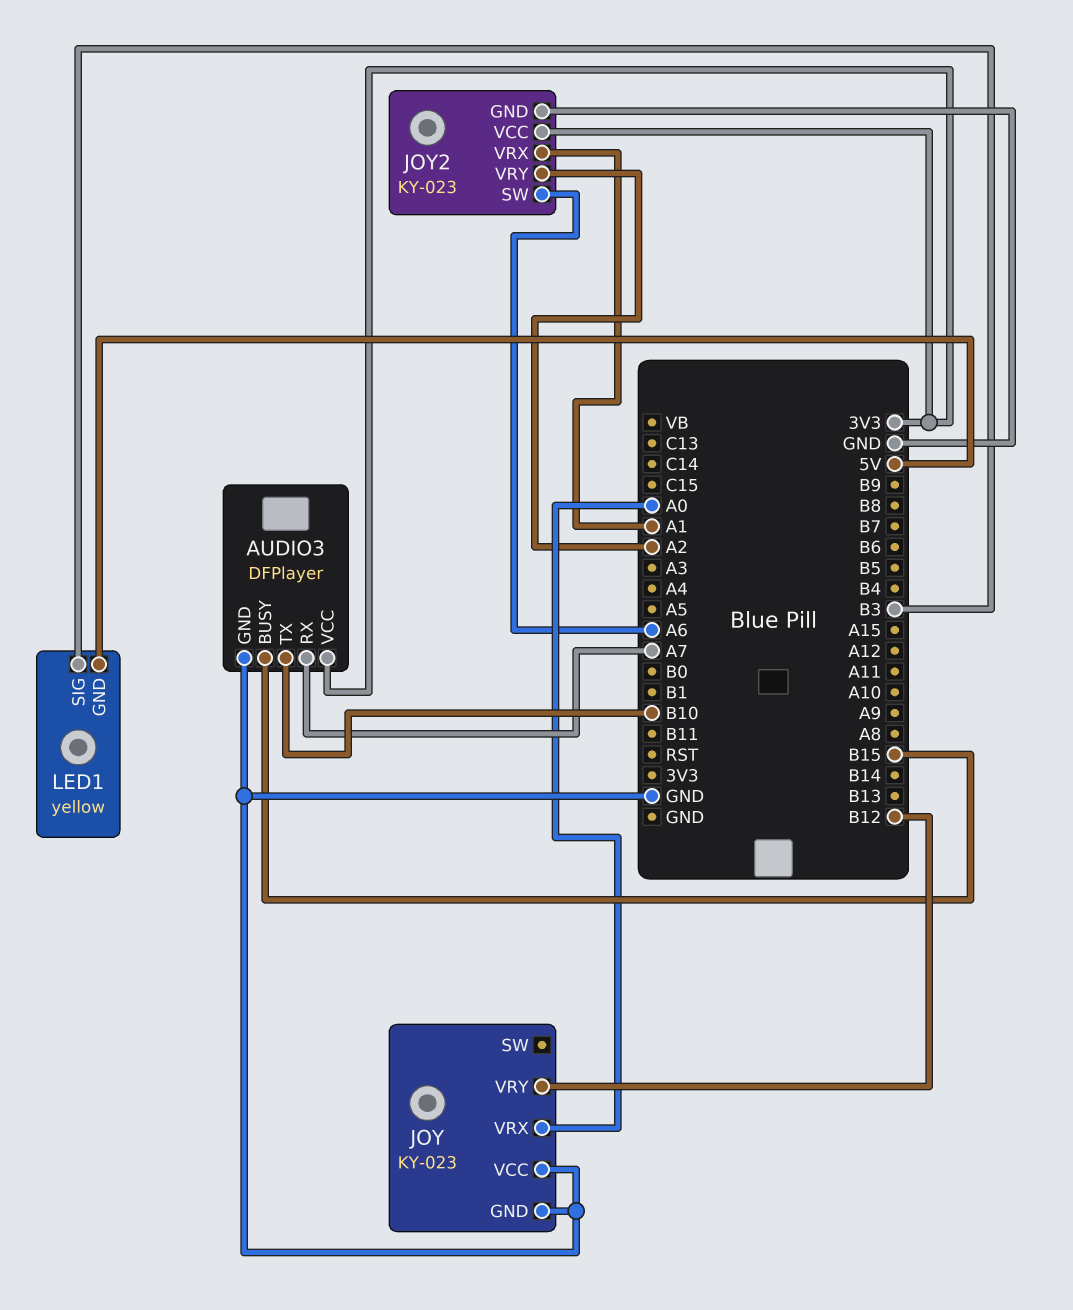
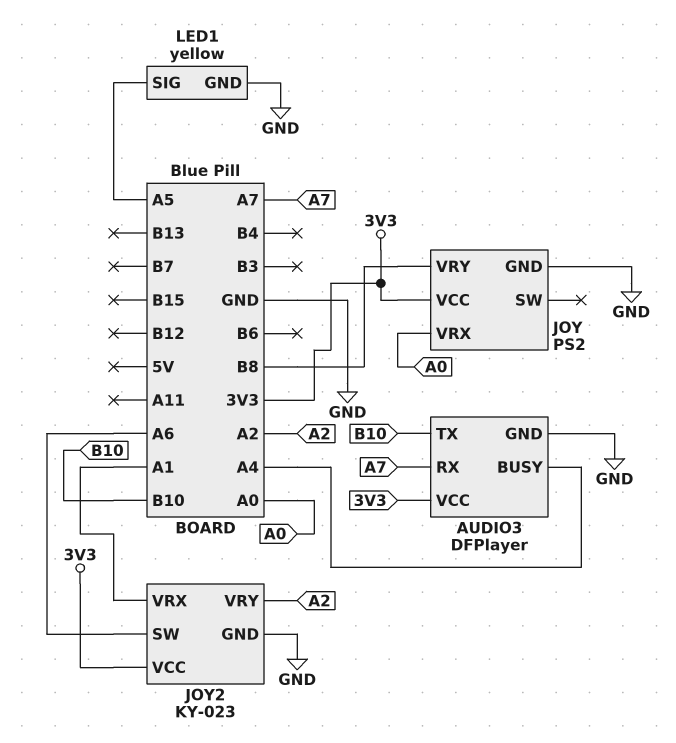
AUDIO3 pin BUSY: B15 -> A4
JOY: KY-023 -> PS2
JOY pin VCC: GND -> 3V3
JOY pin VRY: B12 -> B8
LED1 pin GND: 5V -> GND
LED1 pin SIG: B3 -> A5

